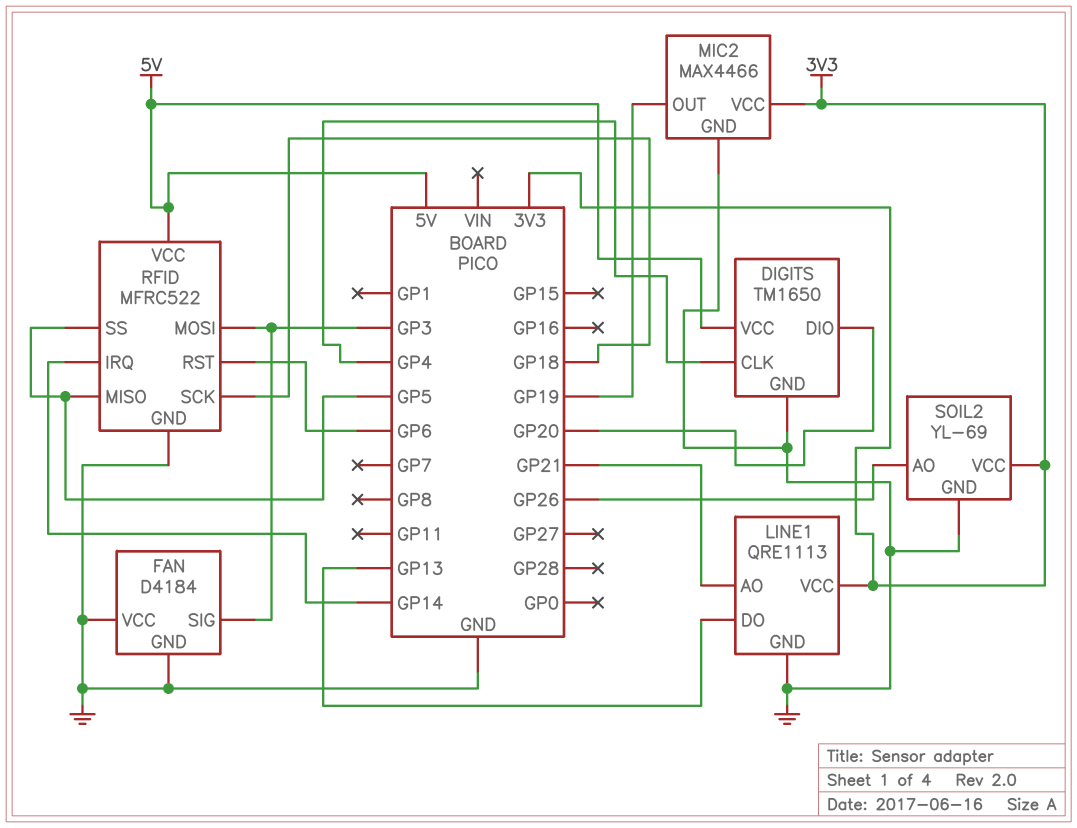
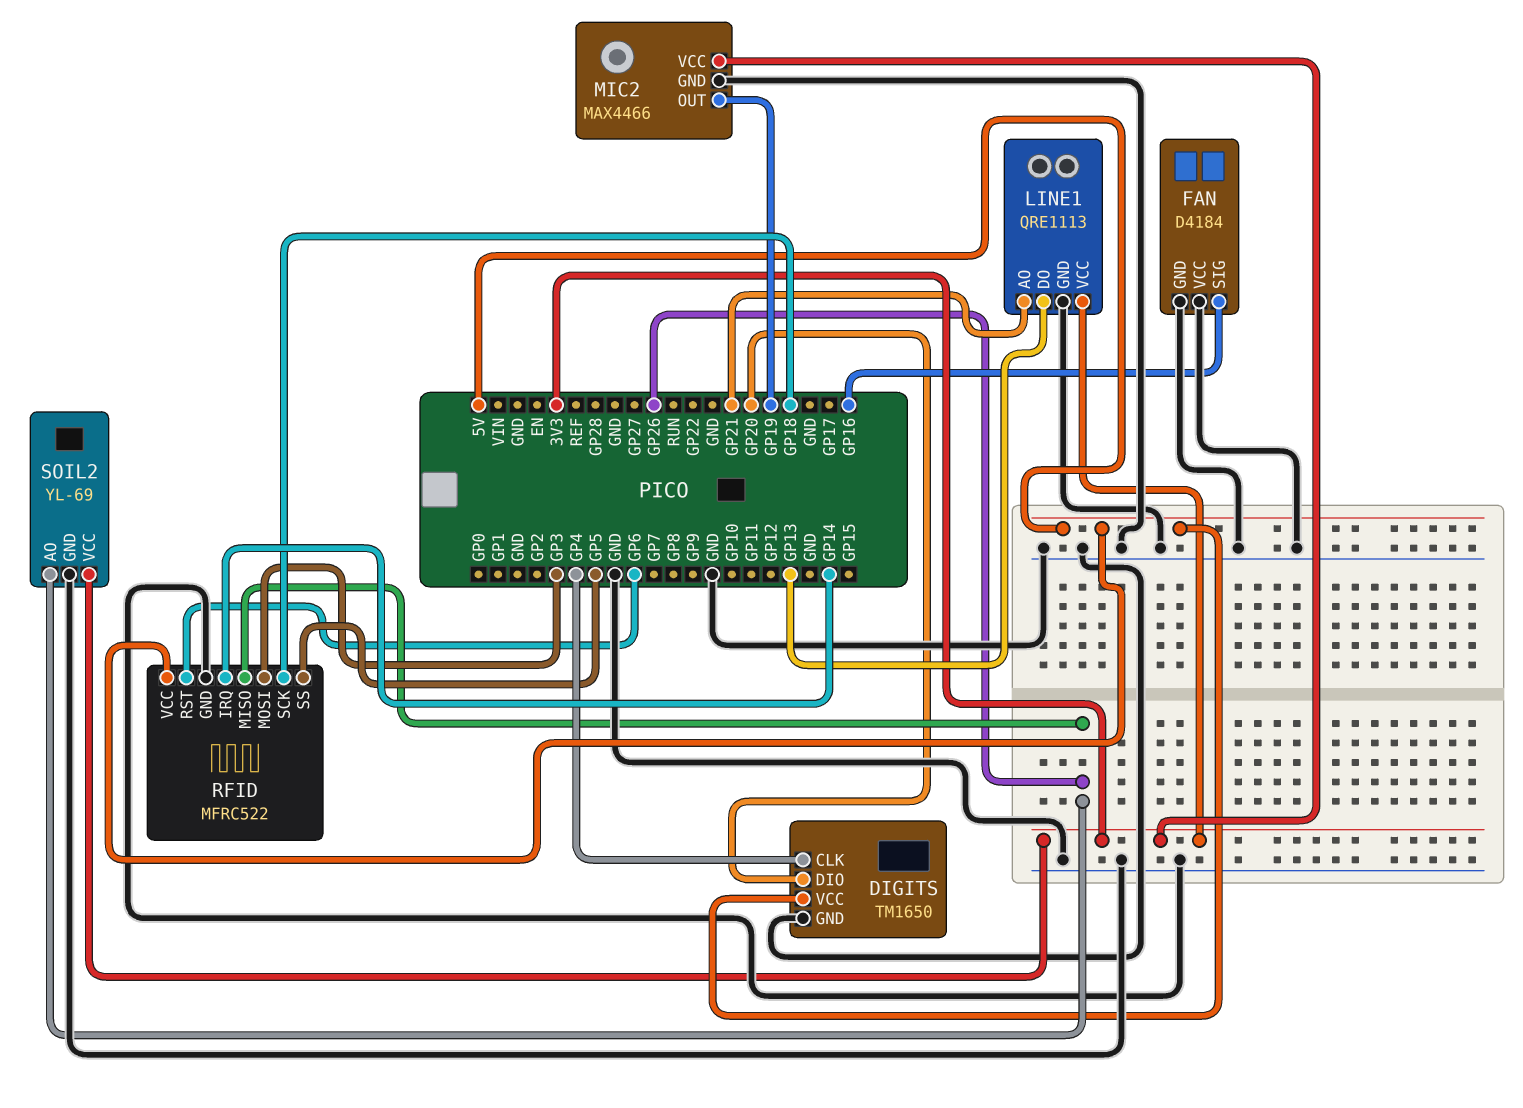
FAN pin SIG: GP3 -> GP16
RFID pin MISO: GP5 -> GP26

